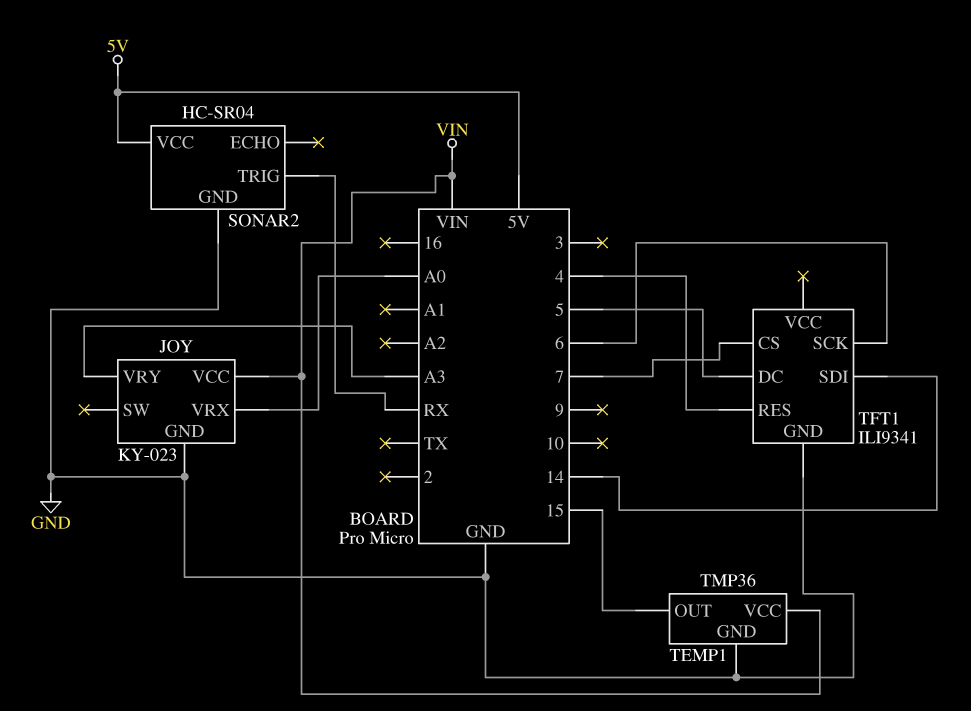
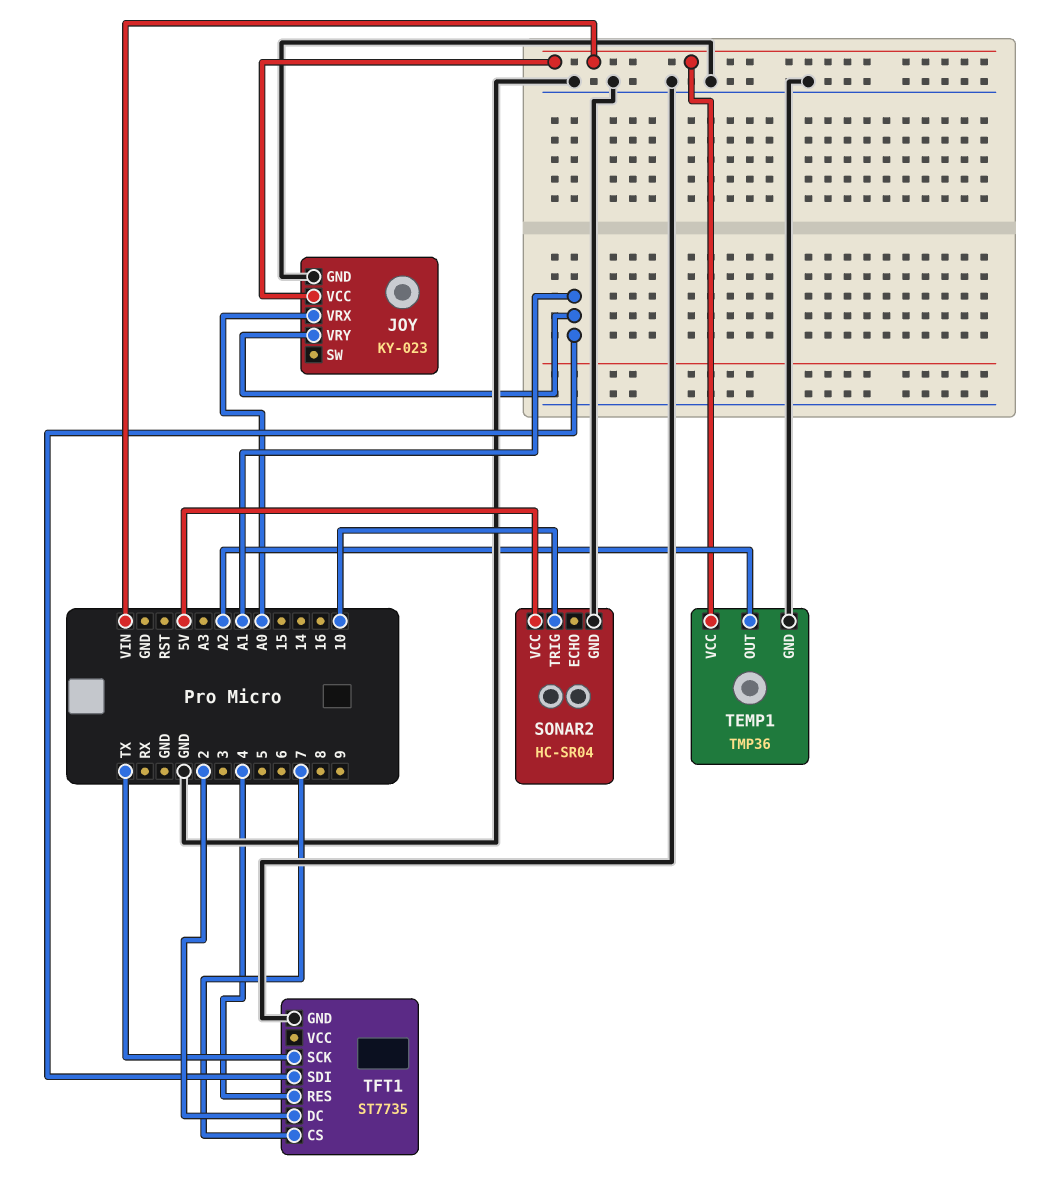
JOY pin VRY: A3 -> A1
SONAR2 pin TRIG: RX -> 10
TEMP1 pin OUT: 15 -> A2
TFT1: ILI9341 -> ST7735
TFT1 pin DC: 5 -> 2
TFT1 pin SCK: 6 -> TX
TFT1 pin SDI: 14 -> A1

